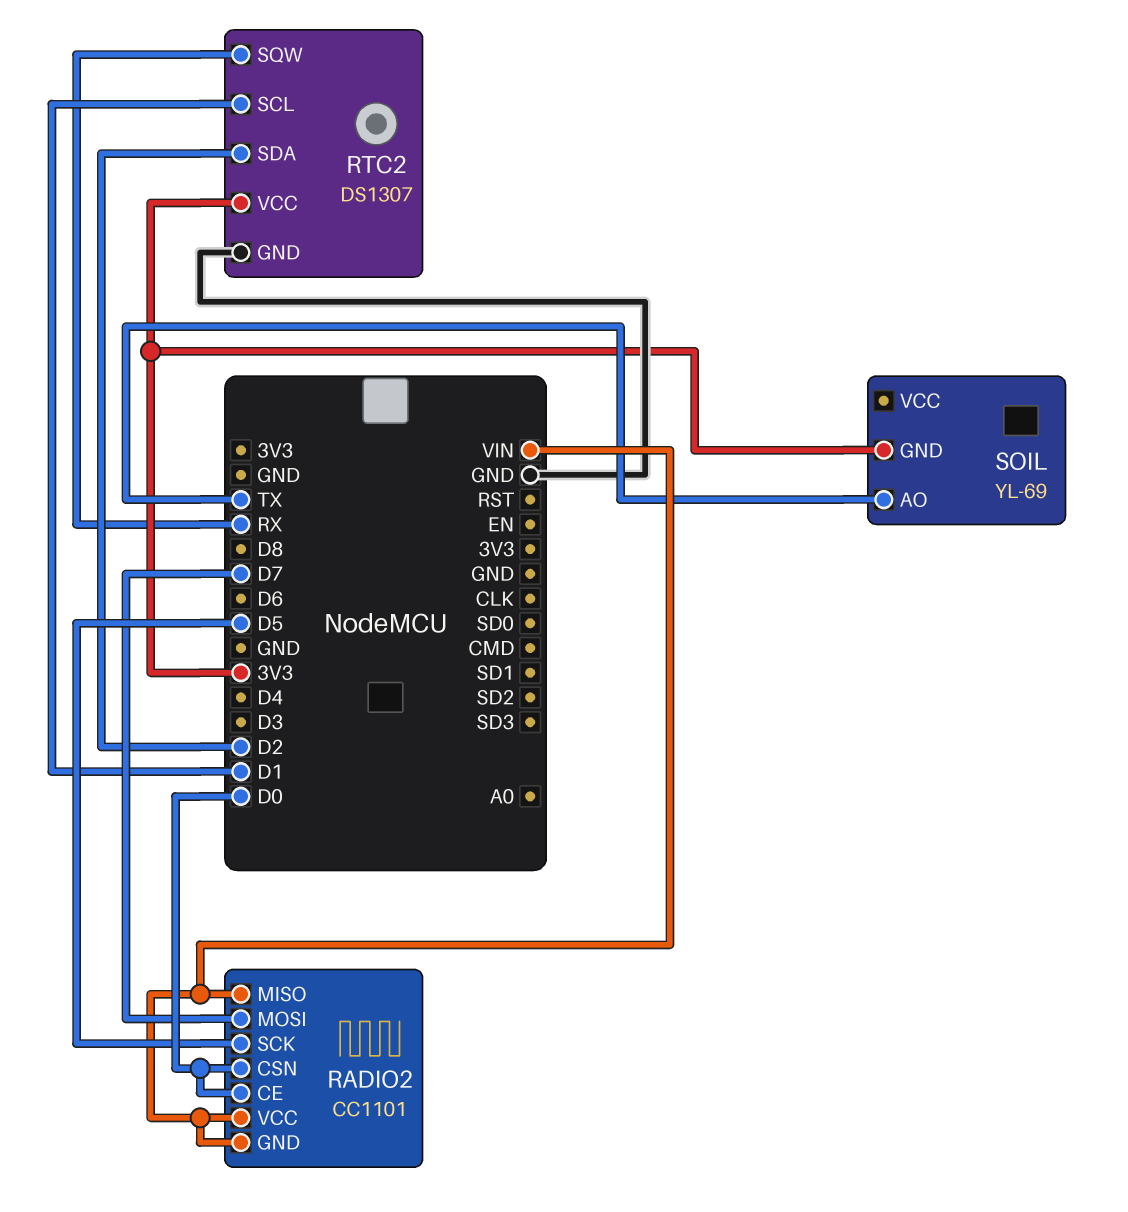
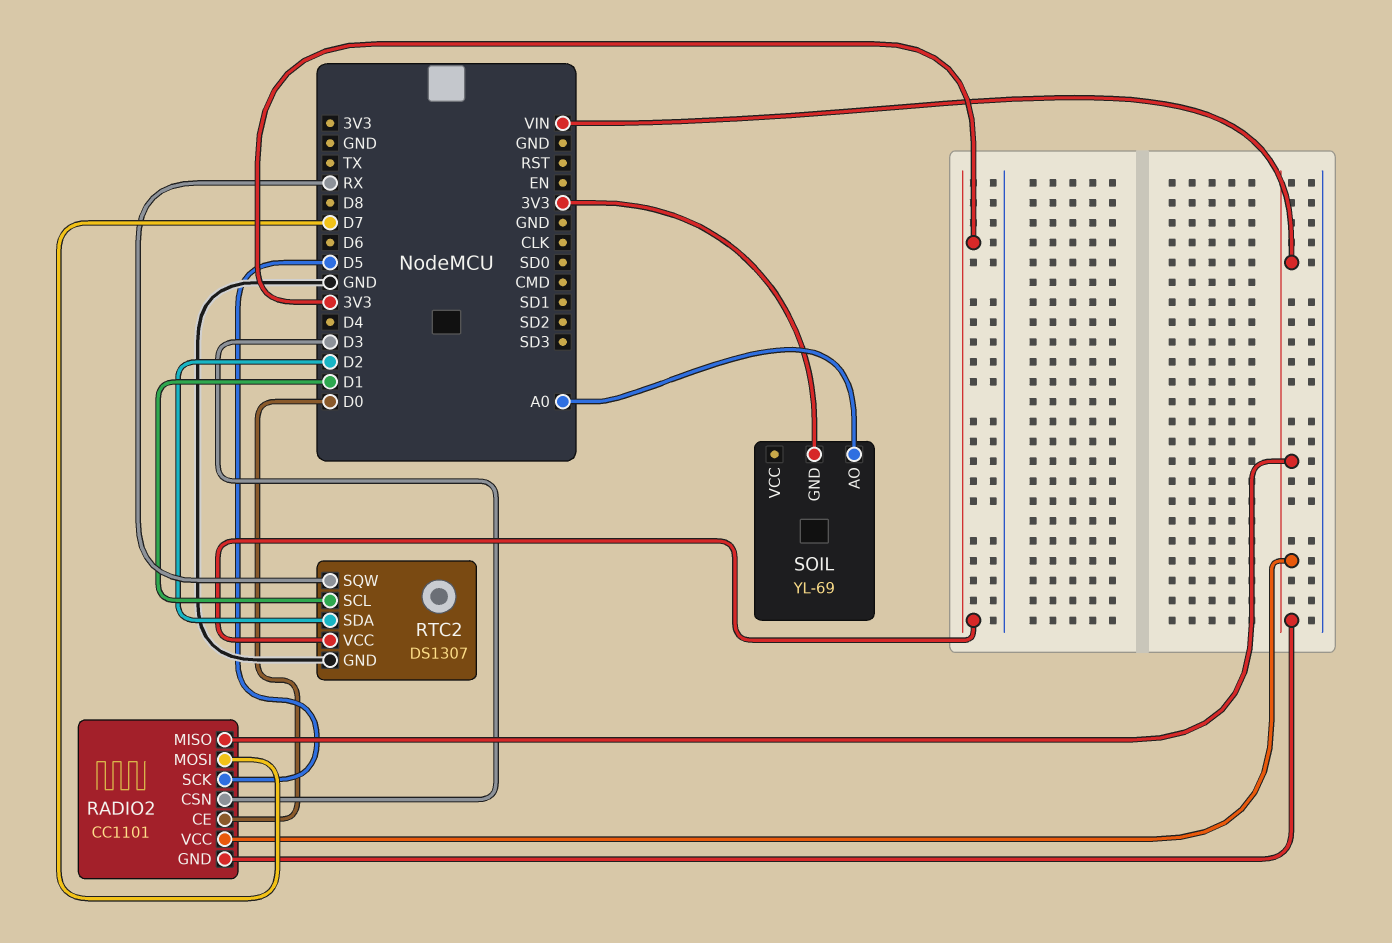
RADIO2 pin CSN: D0 -> D3
SOIL pin AO: TX -> A0

